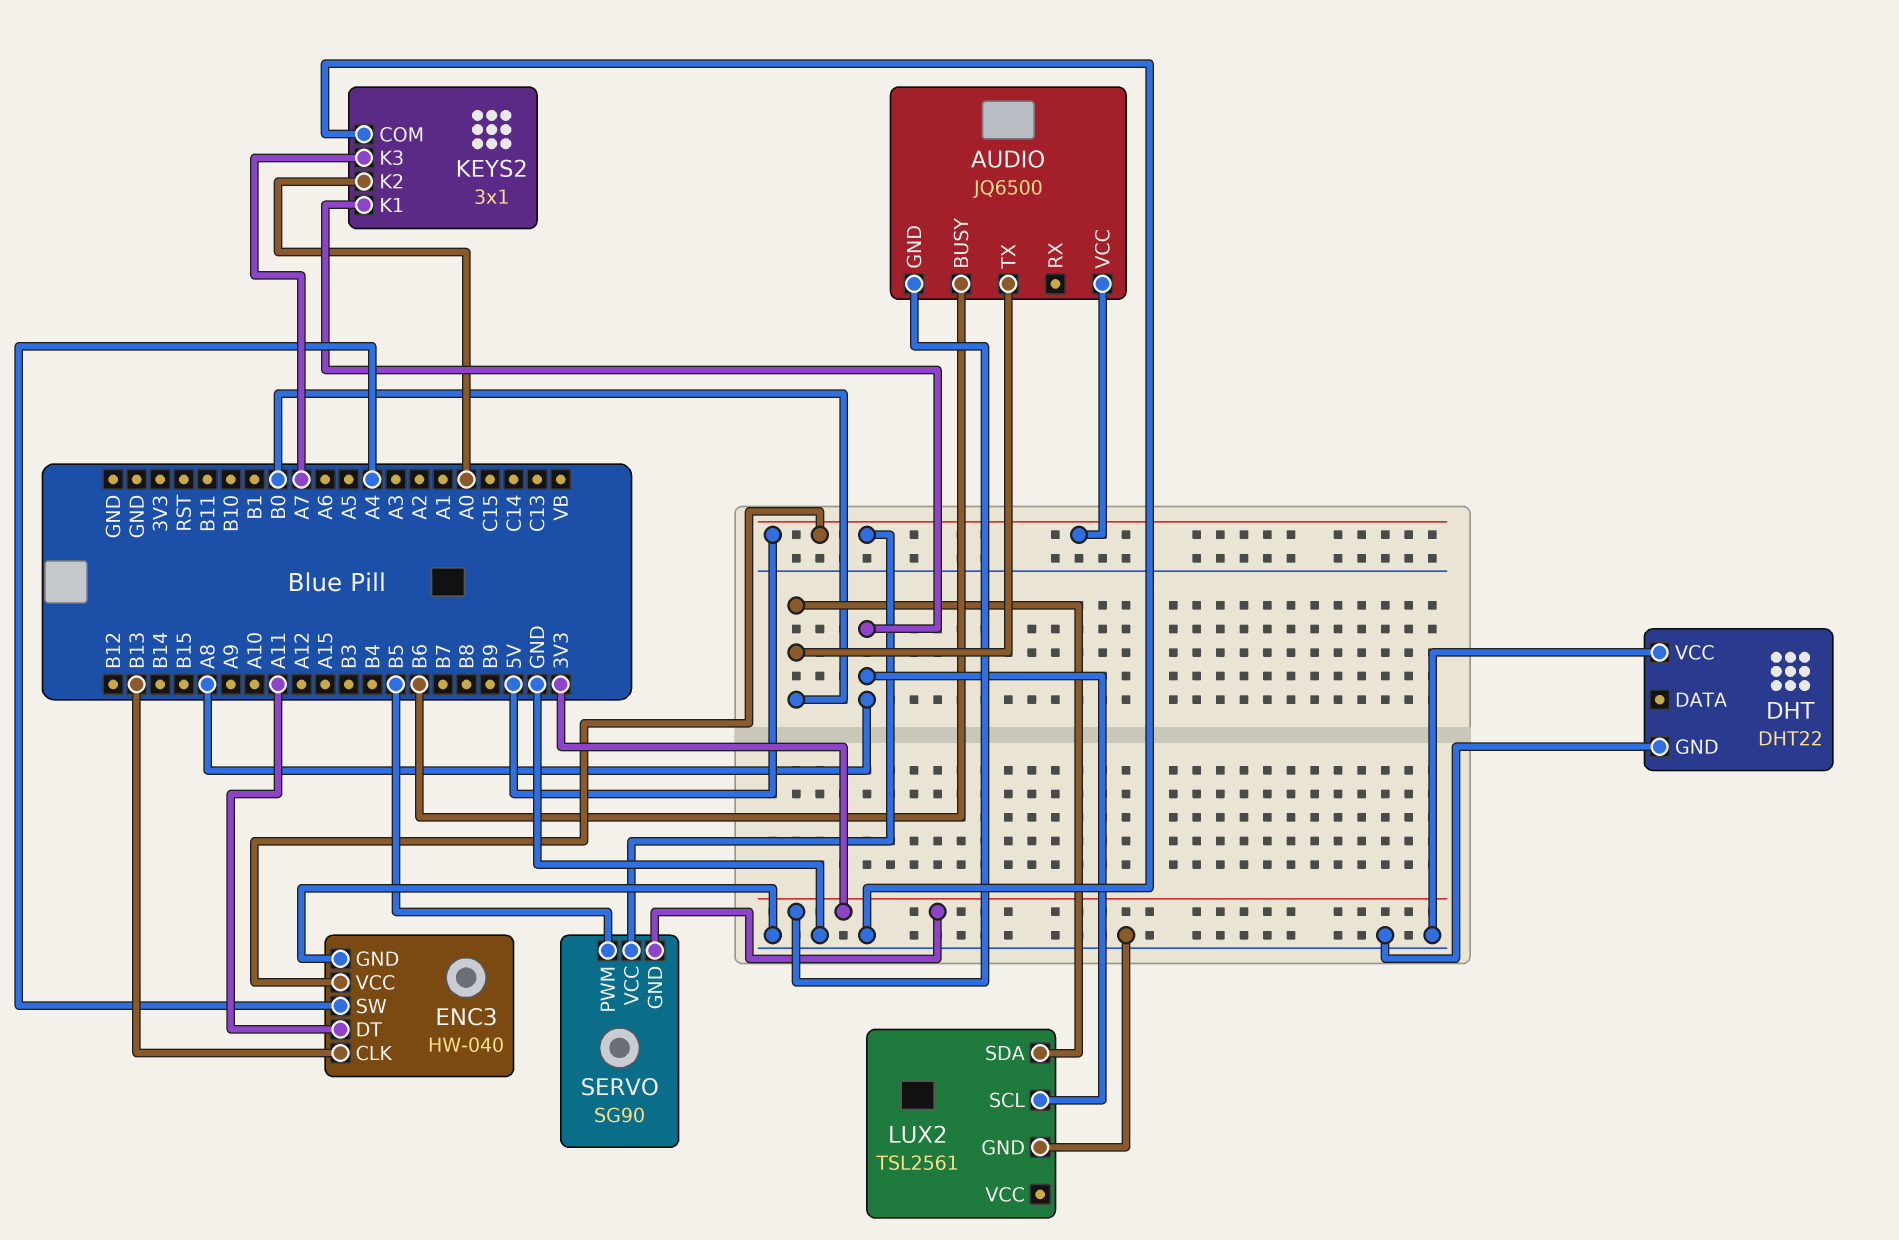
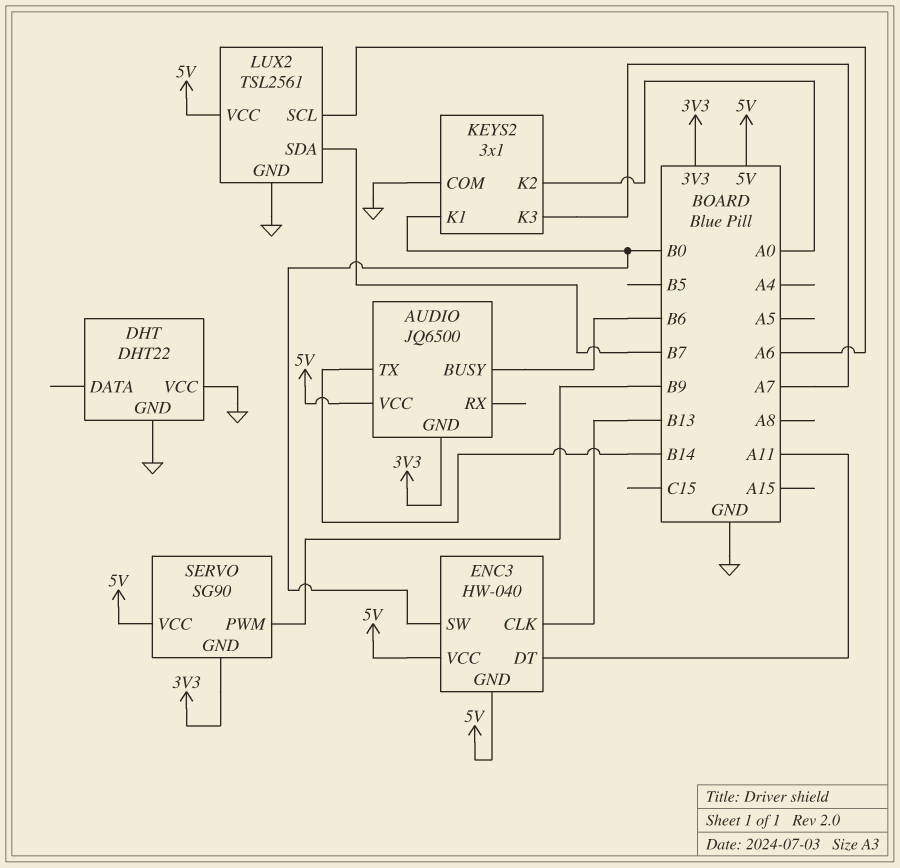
AUDIO pin TX: B0 -> B14
ENC3 pin GND: GND -> 5V
ENC3 pin SW: A4 -> B0
KEYS2 pin K1: A8 -> B0
LUX2 pin SCL: A8 -> A6
LUX2 pin SDA: B0 -> B7
LUX2 pin VCC: none -> 5V
SERVO pin PWM: B5 -> B9

